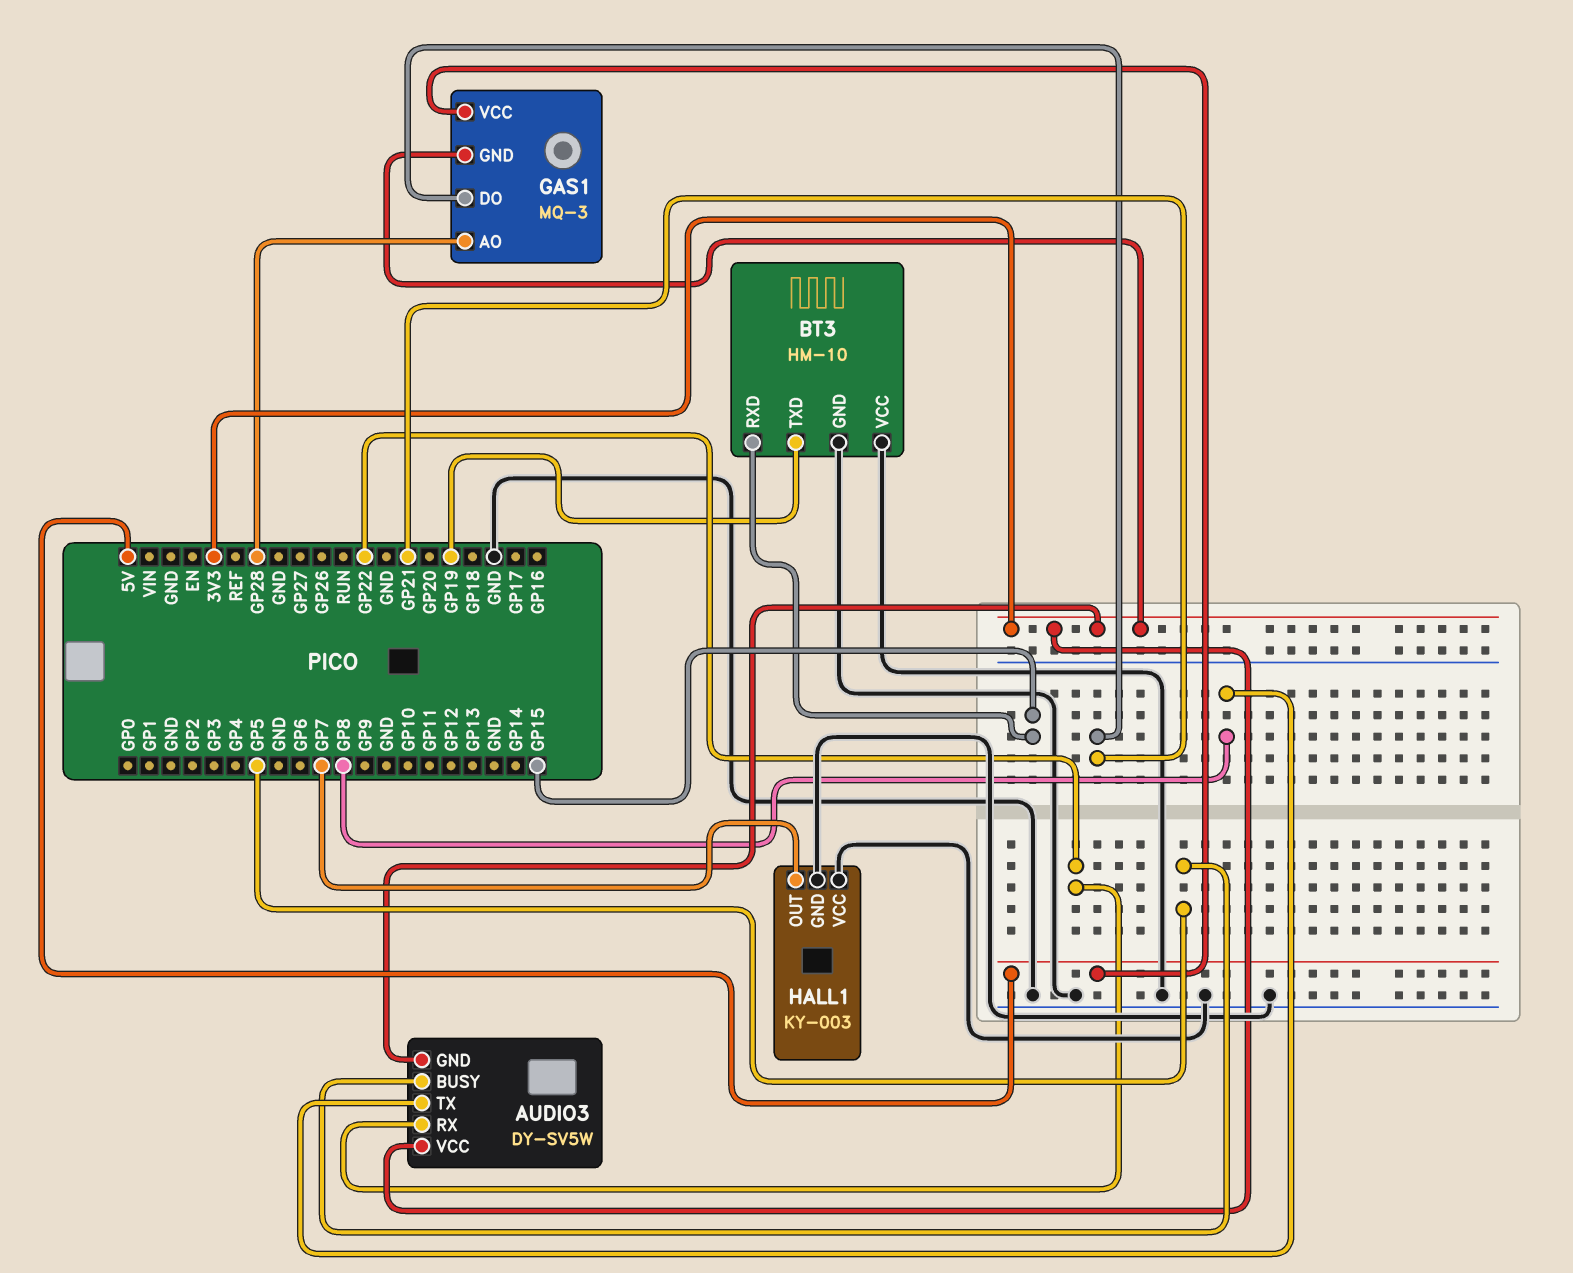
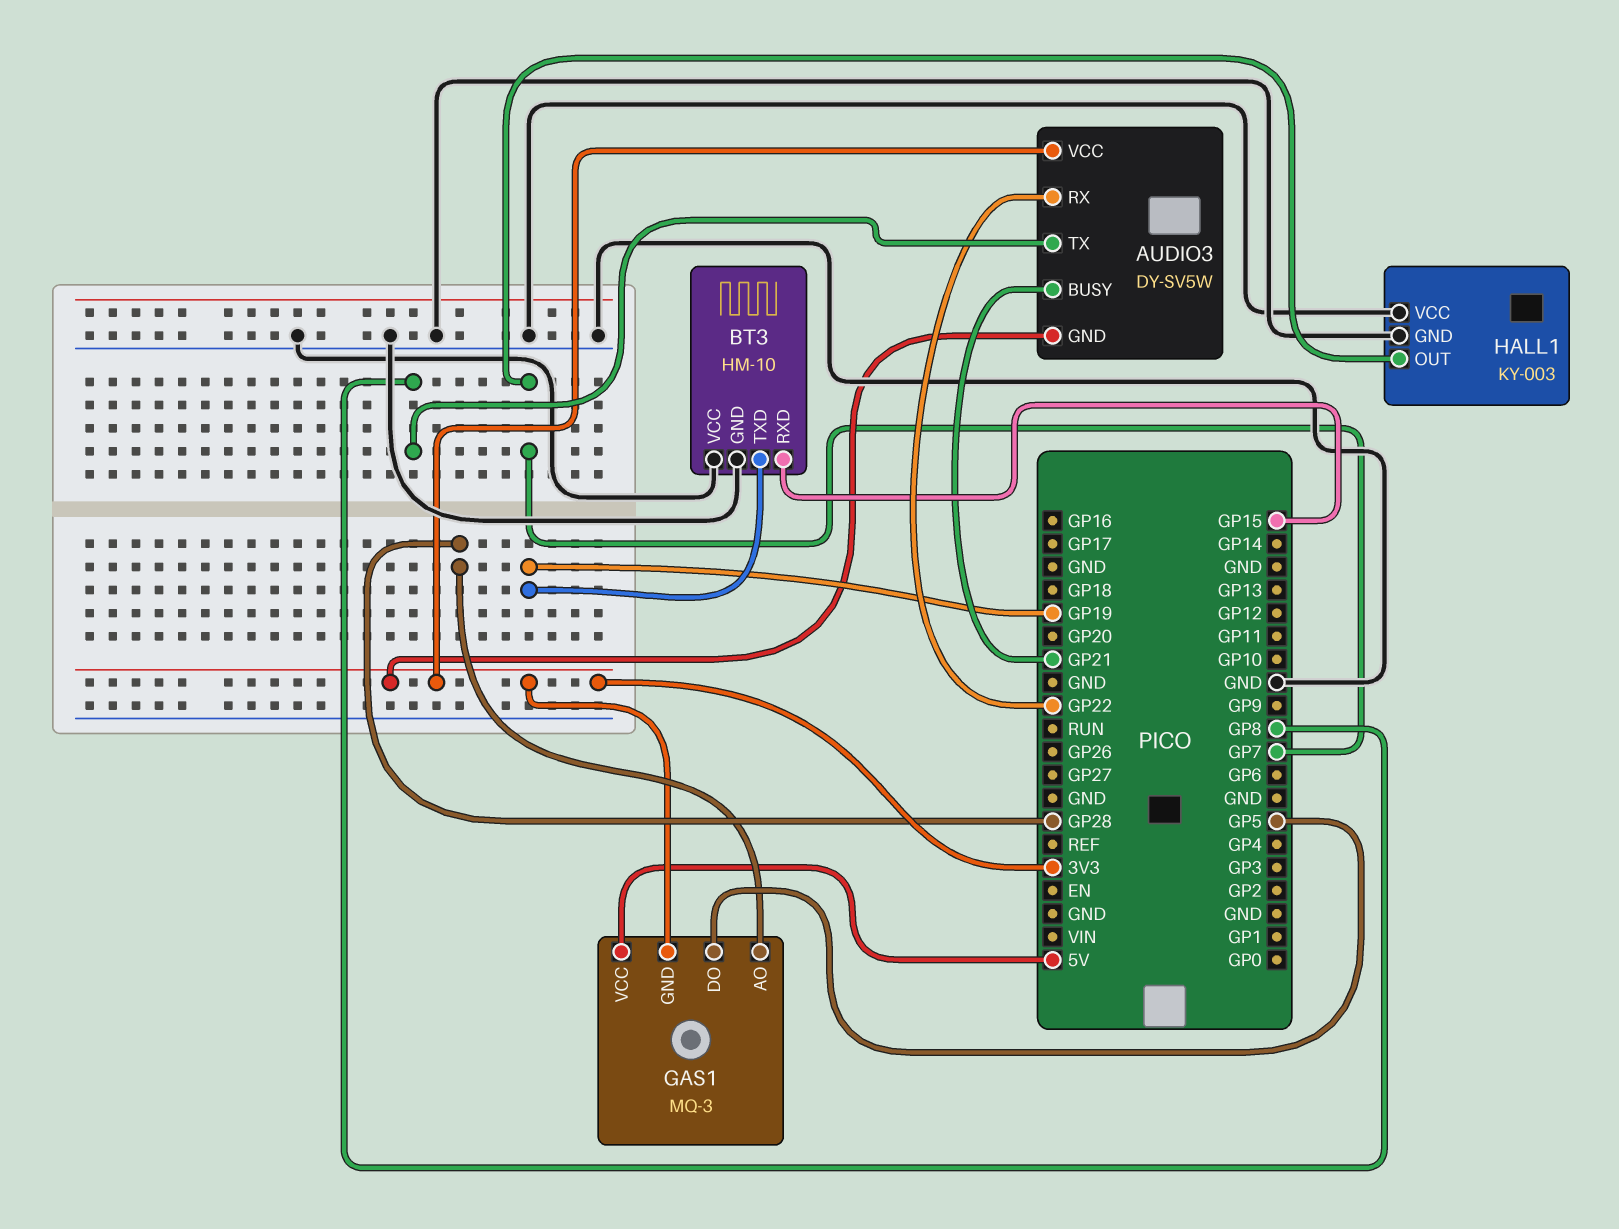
AUDIO3 pin BUSY: GP5 -> GP21
GAS1 pin DO: GP21 -> GP5

